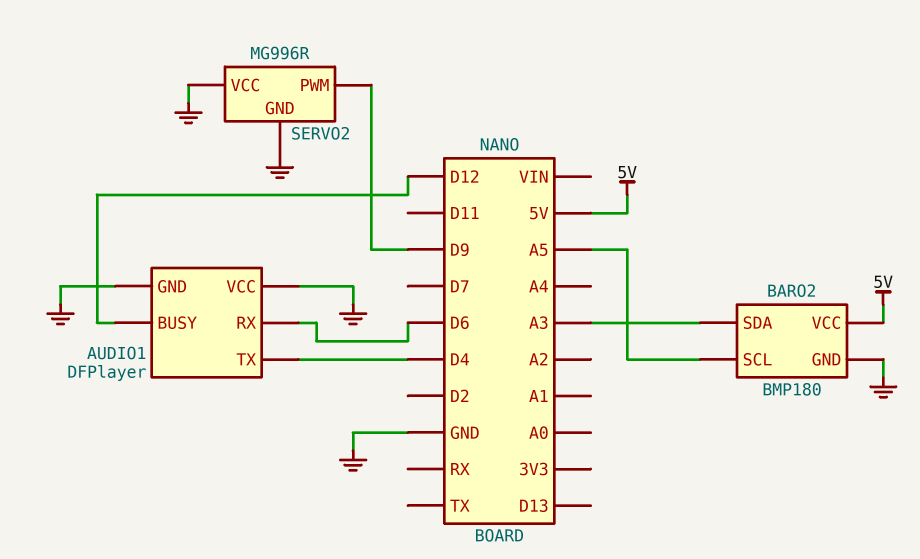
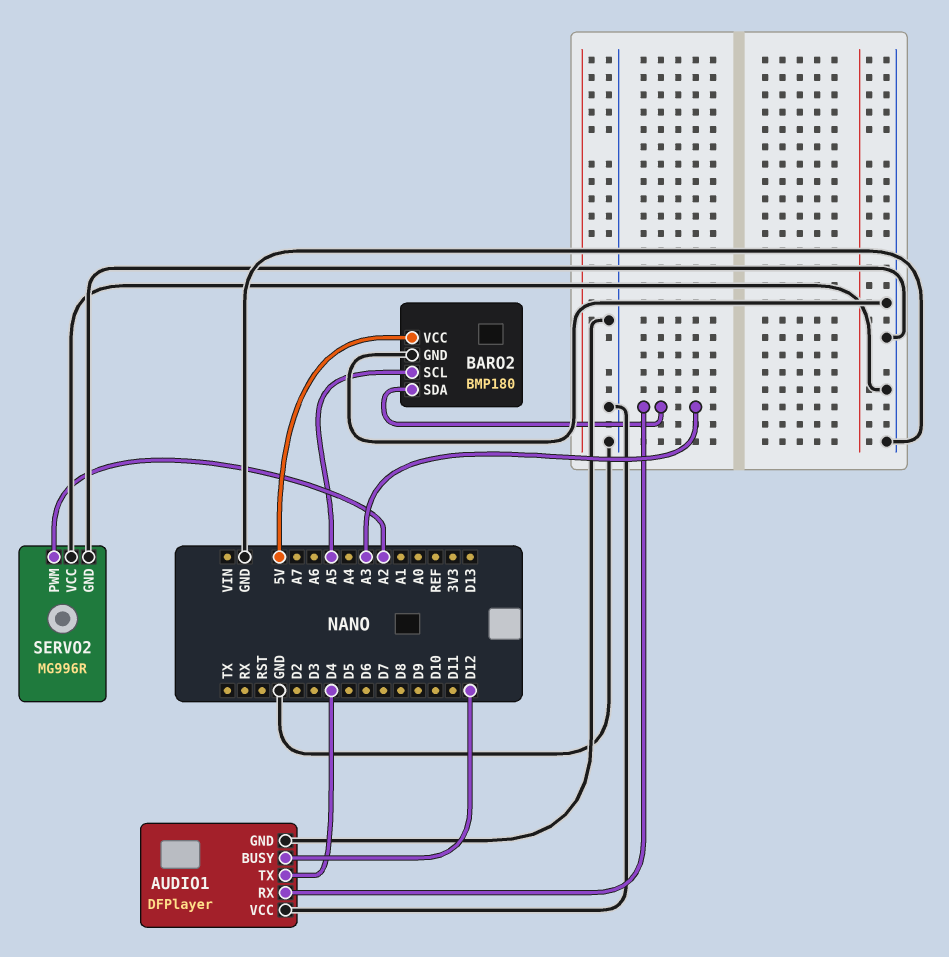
AUDIO1 pin RX: D6 -> A3
SERVO2 pin PWM: D9 -> A2

